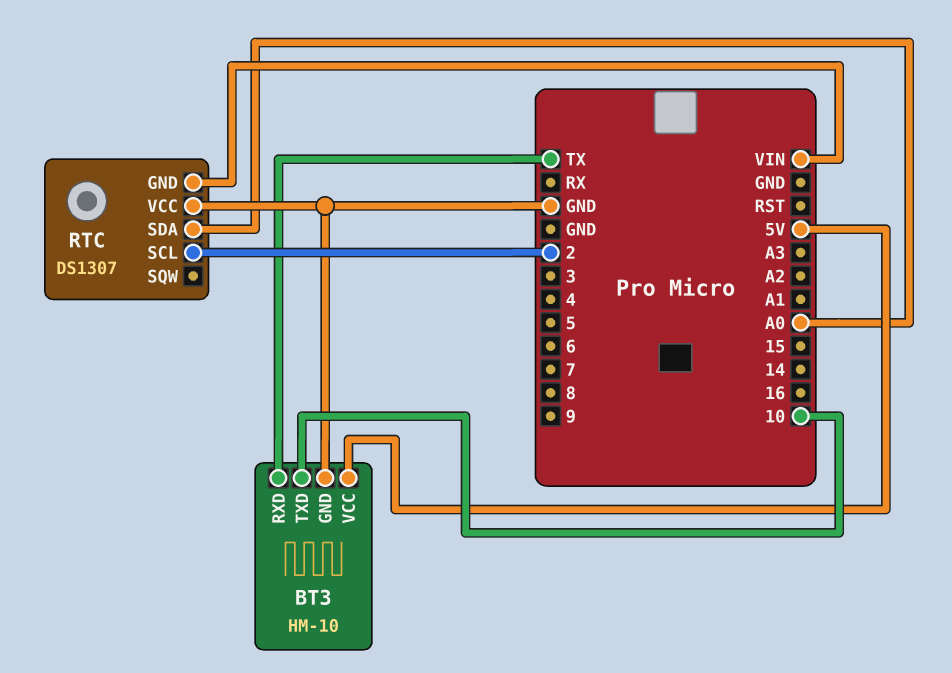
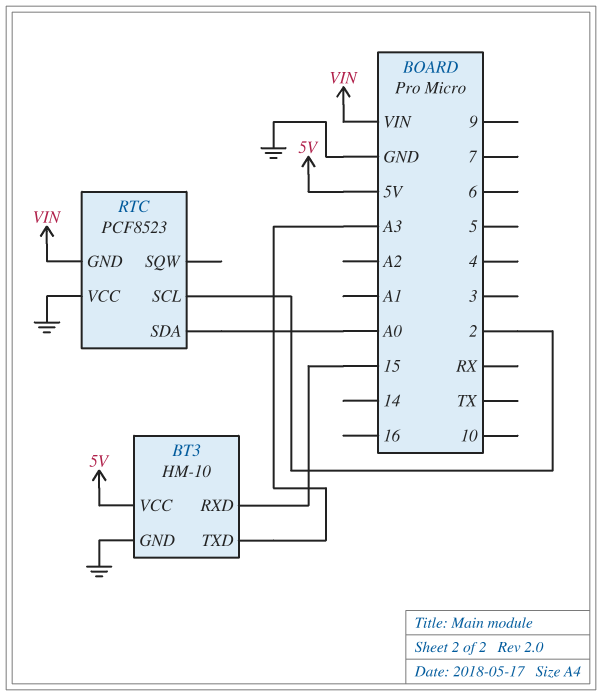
BT3 pin RXD: TX -> 15
BT3 pin TXD: 10 -> A3
RTC: DS1307 -> PCF8523

